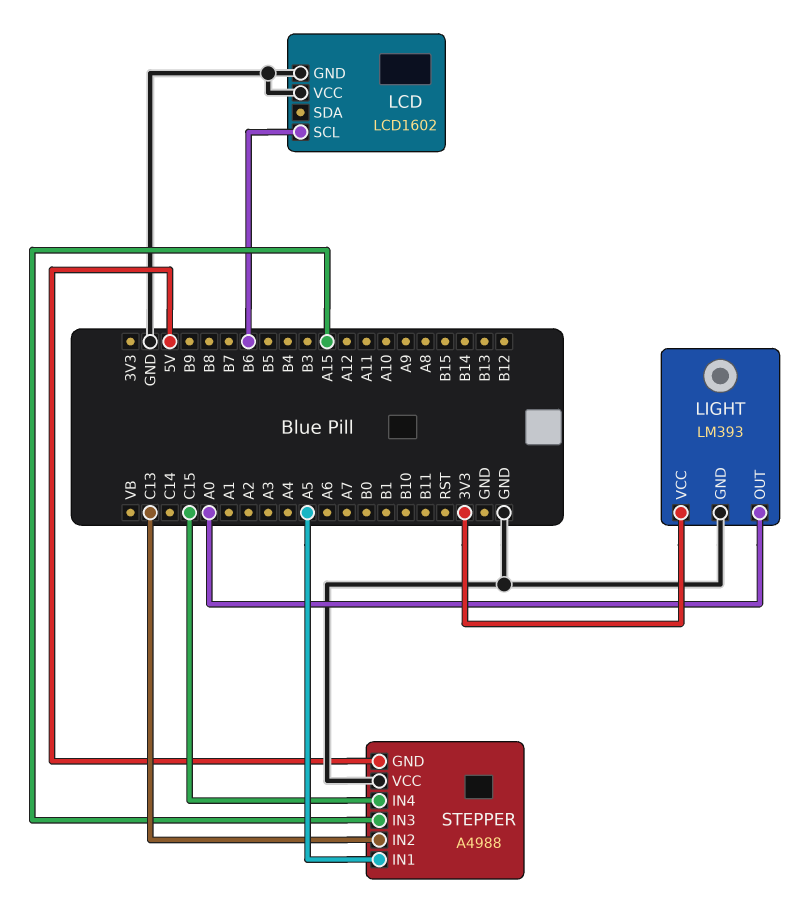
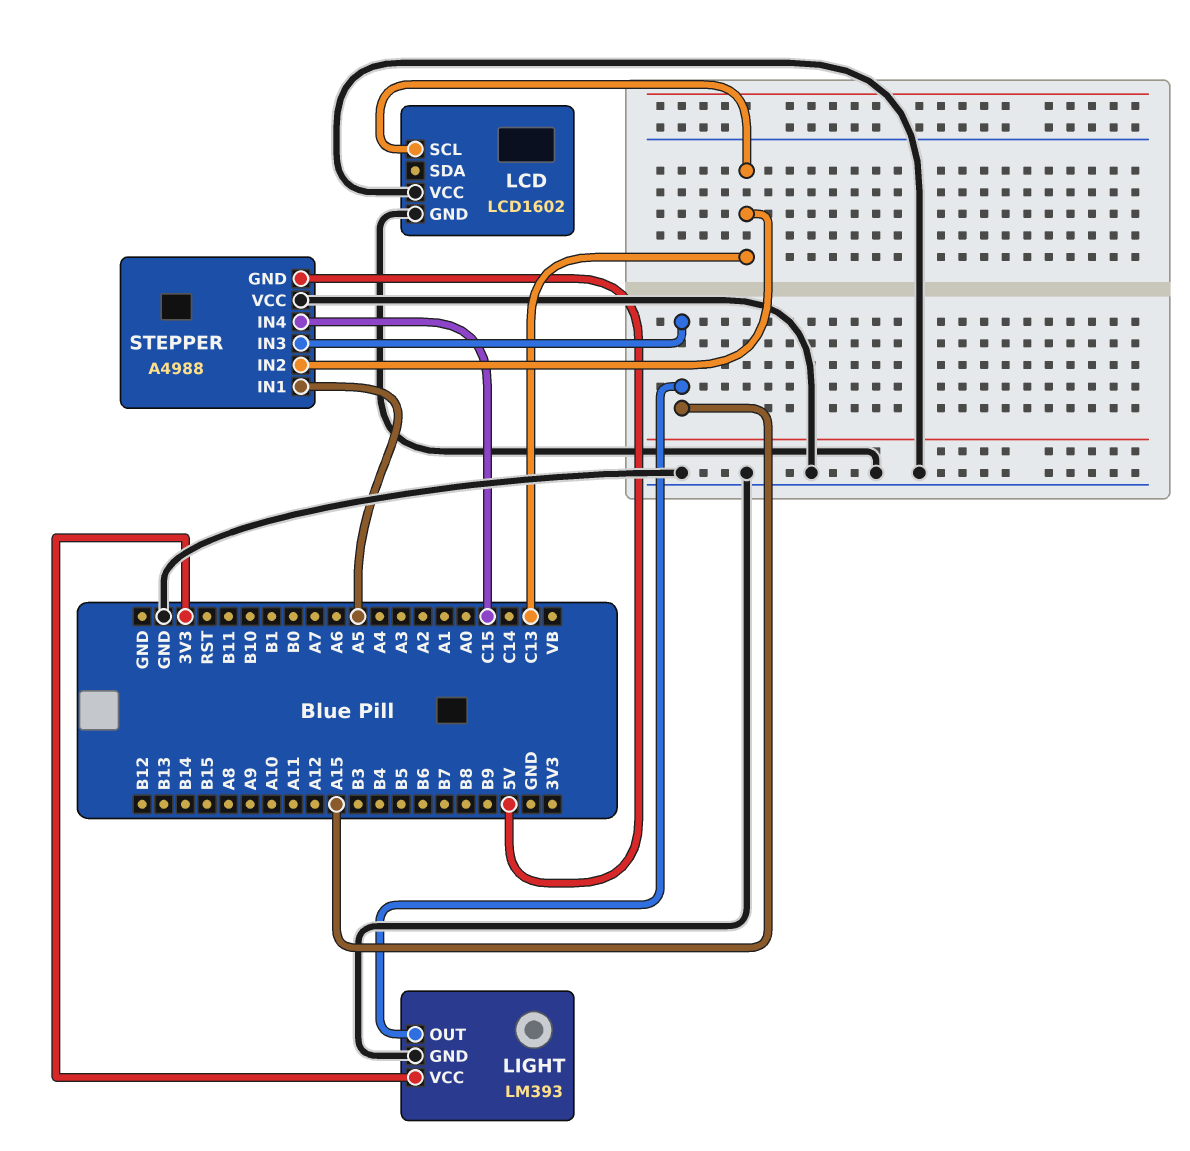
LCD pin SCL: B6 -> C13
LIGHT pin OUT: A0 -> A15

